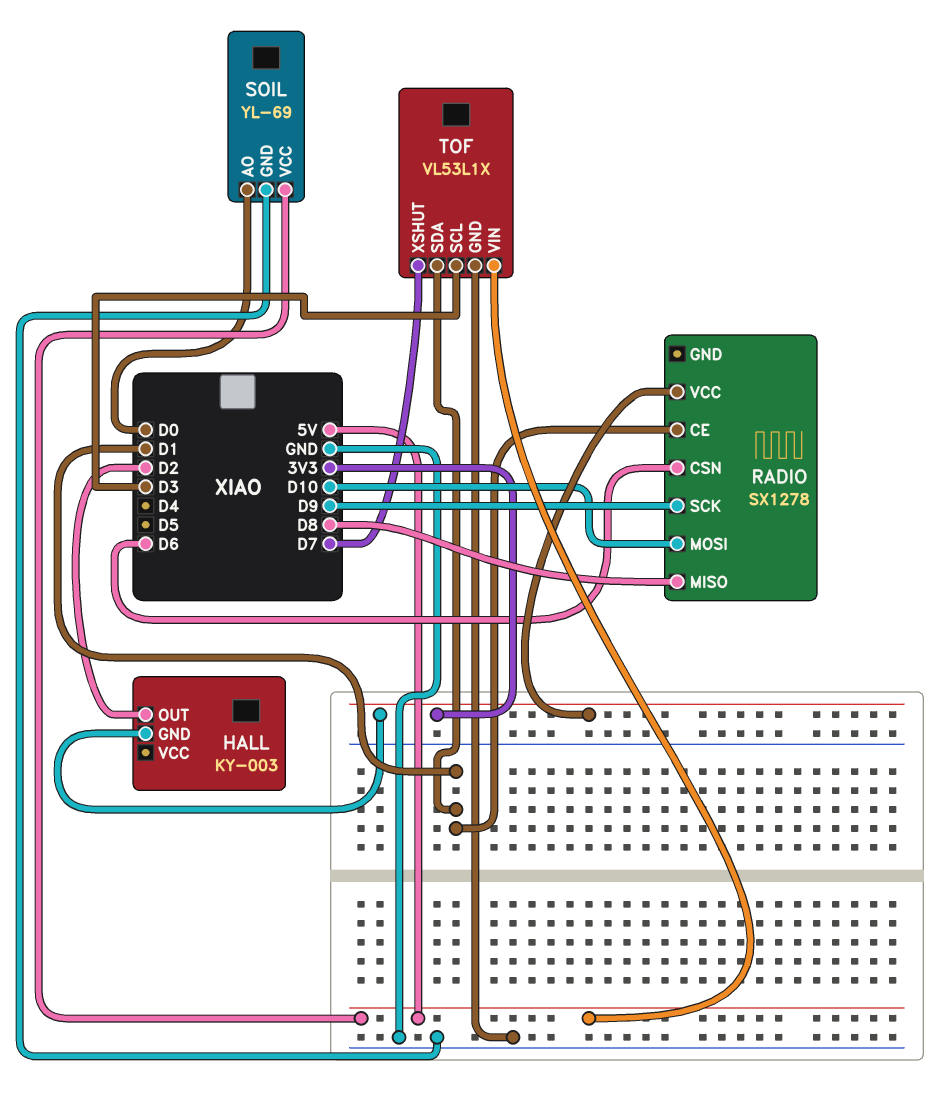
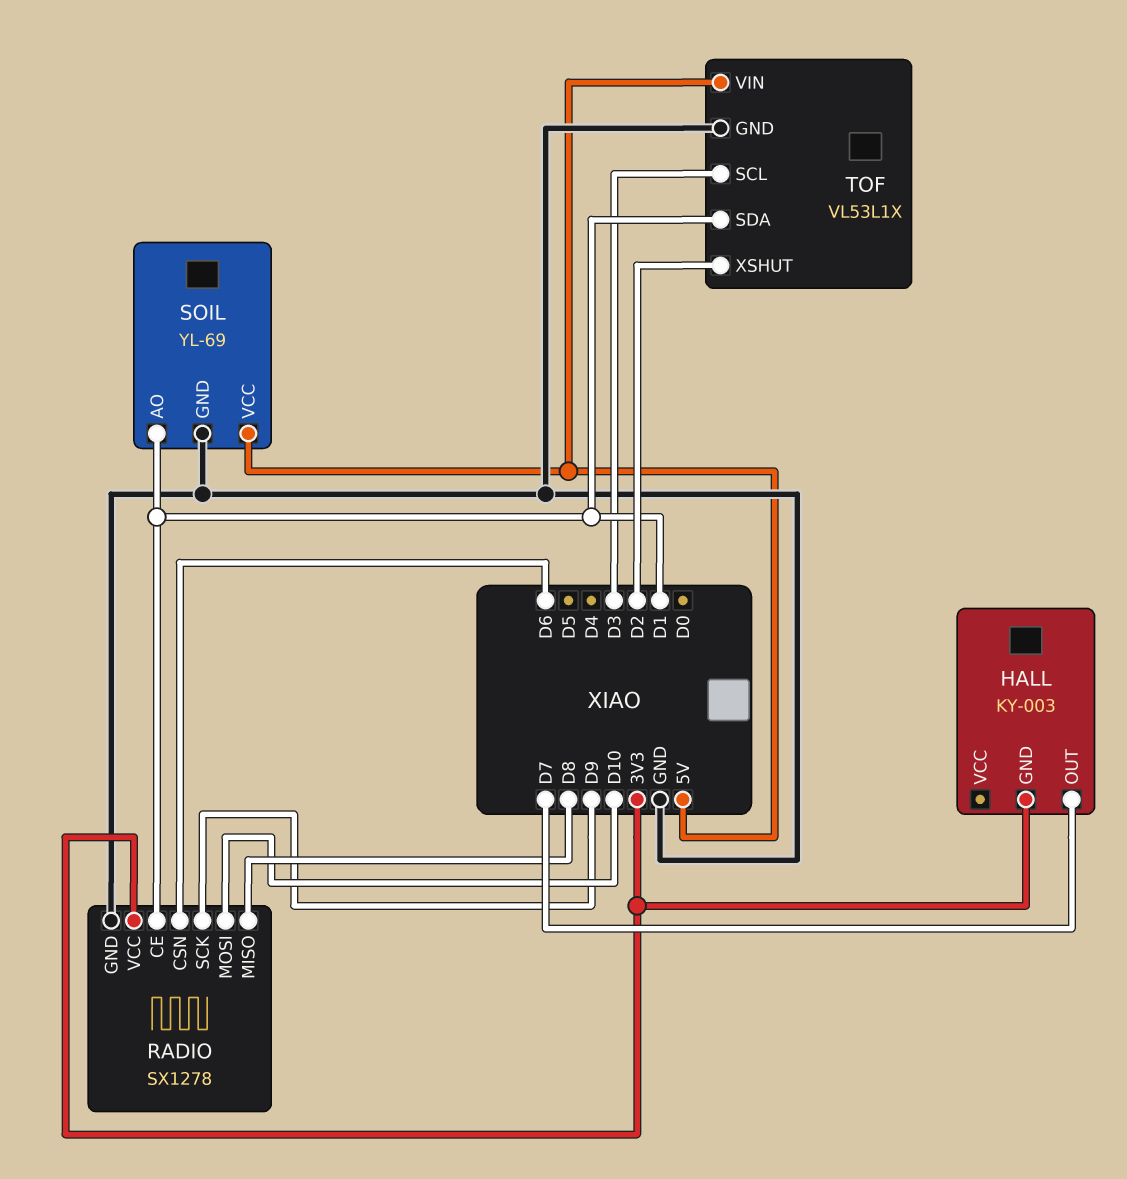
HALL pin OUT: D2 -> D7
RADIO pin GND: none -> GND
SOIL pin AO: D0 -> D1
TOF pin XSHUT: D7 -> D2

